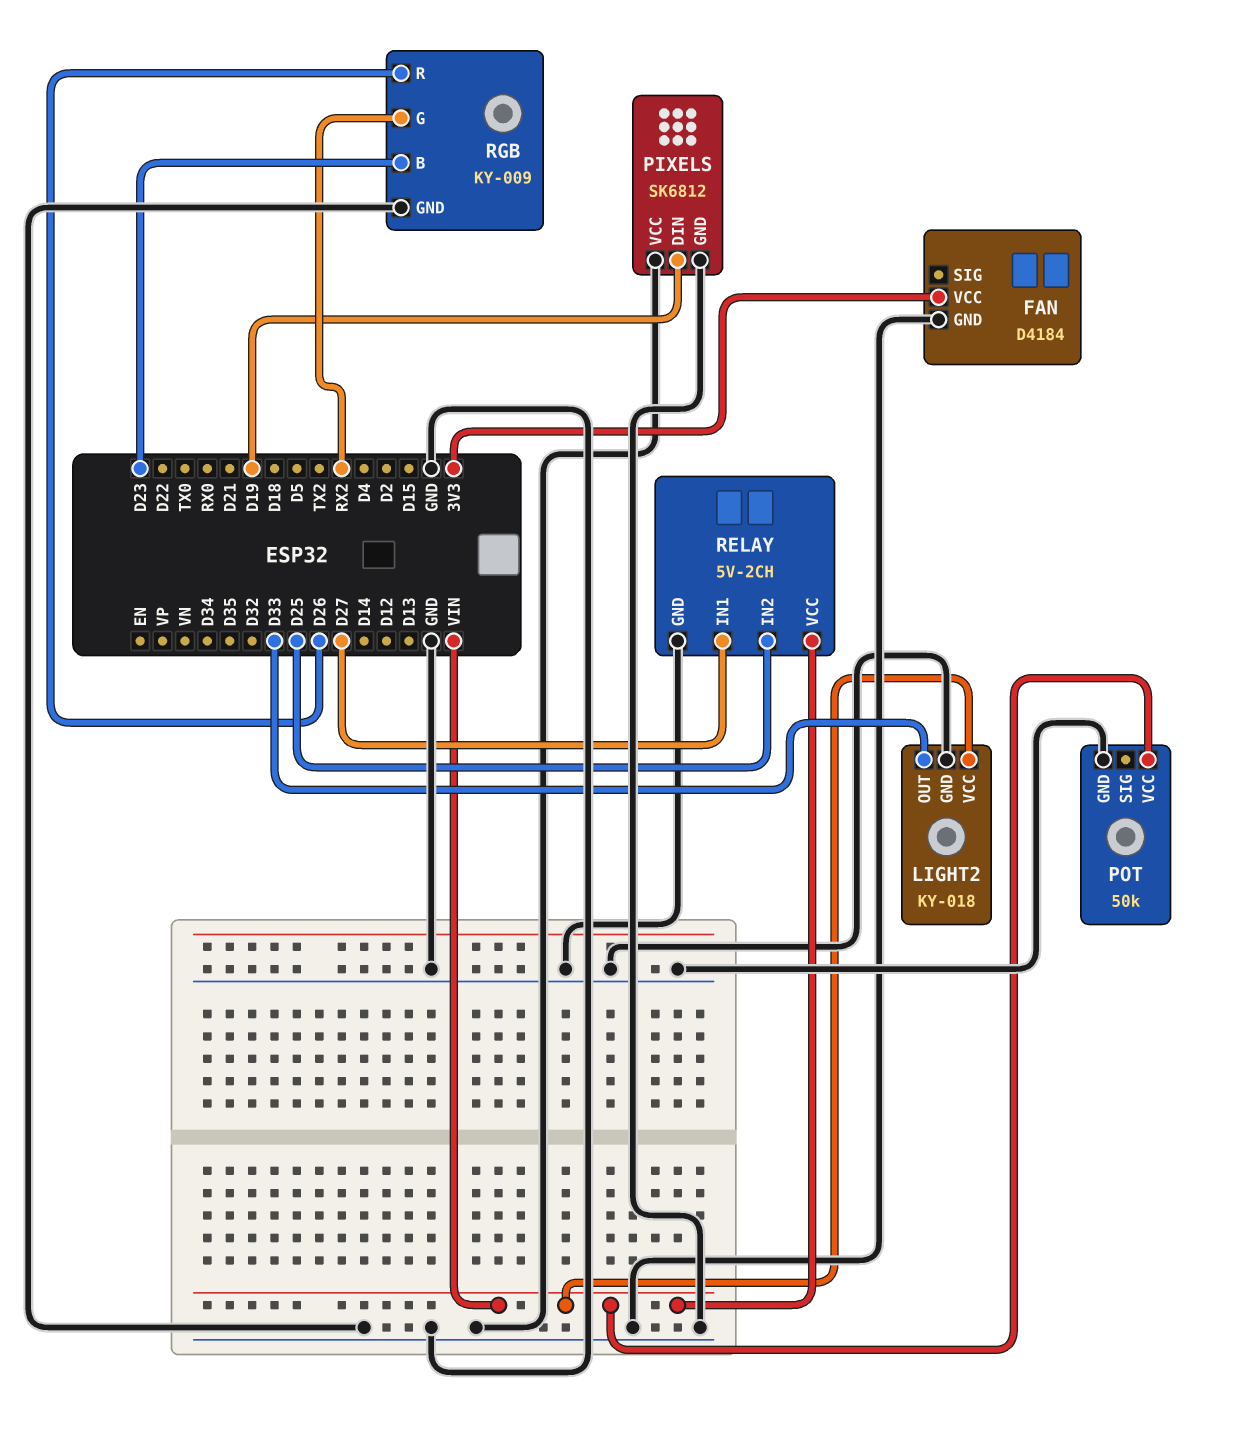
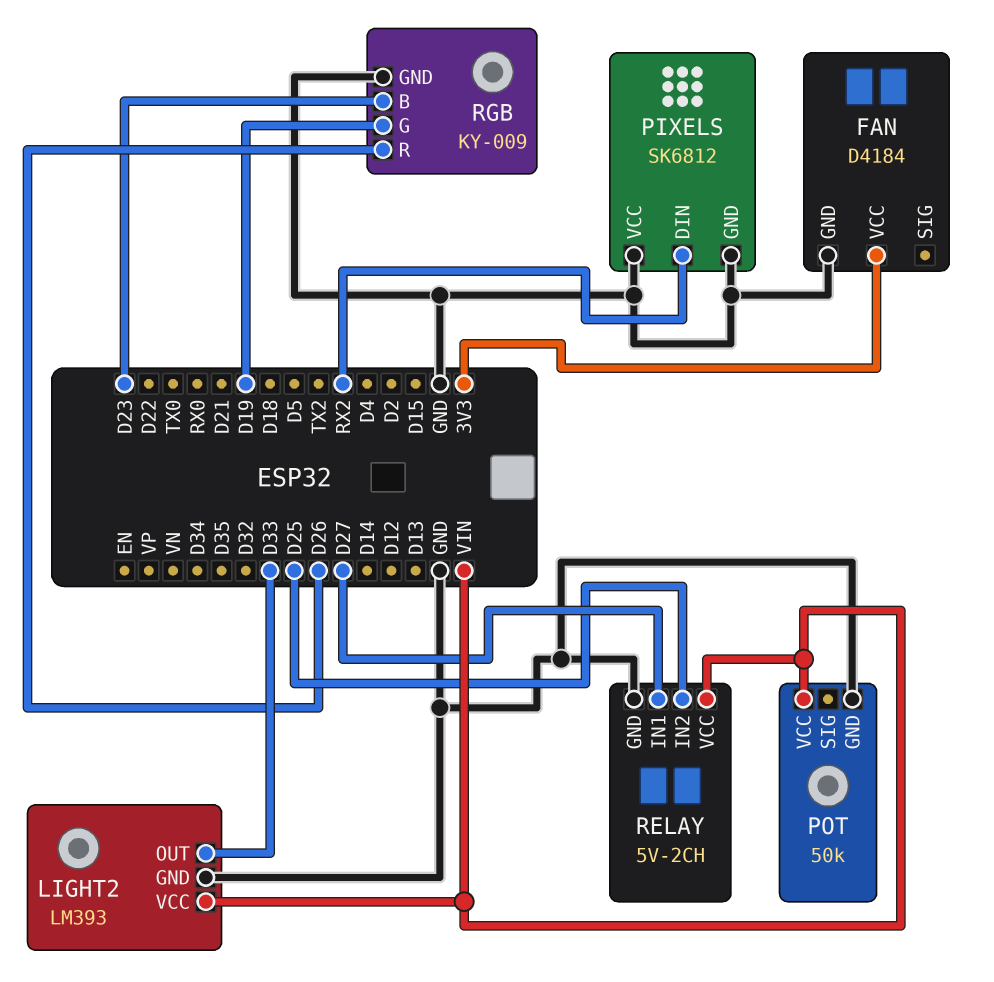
LIGHT2: KY-018 -> LM393
PIXELS pin DIN: D19 -> RX2
RGB pin G: RX2 -> D19

